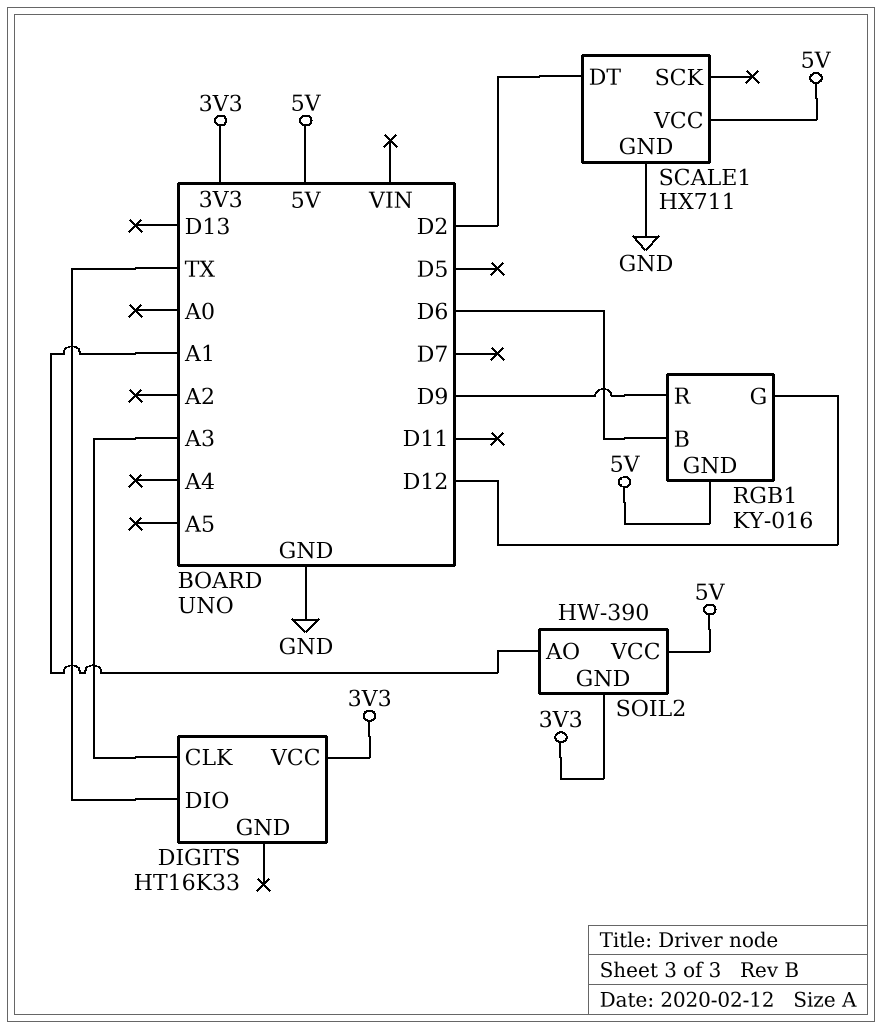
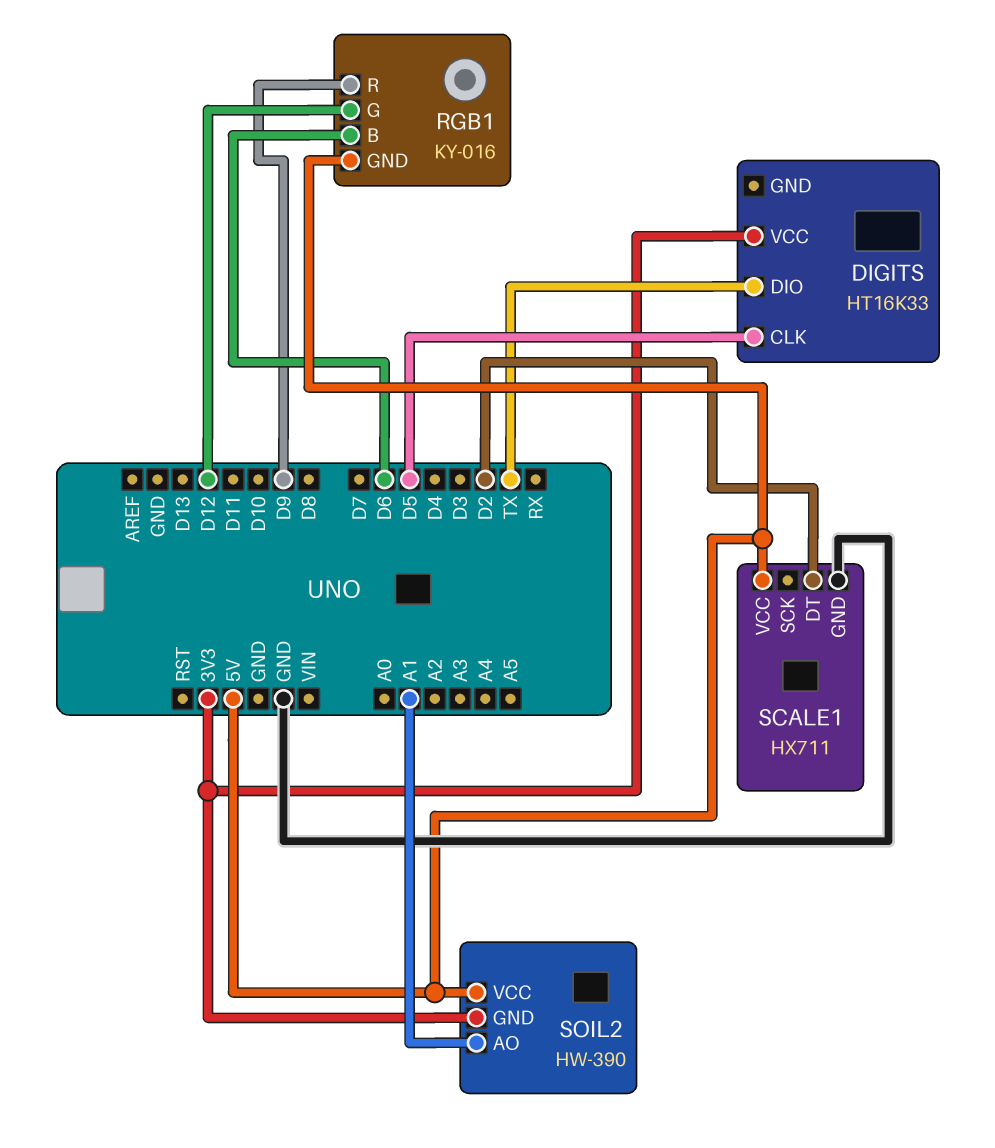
DIGITS pin CLK: A3 -> D5

